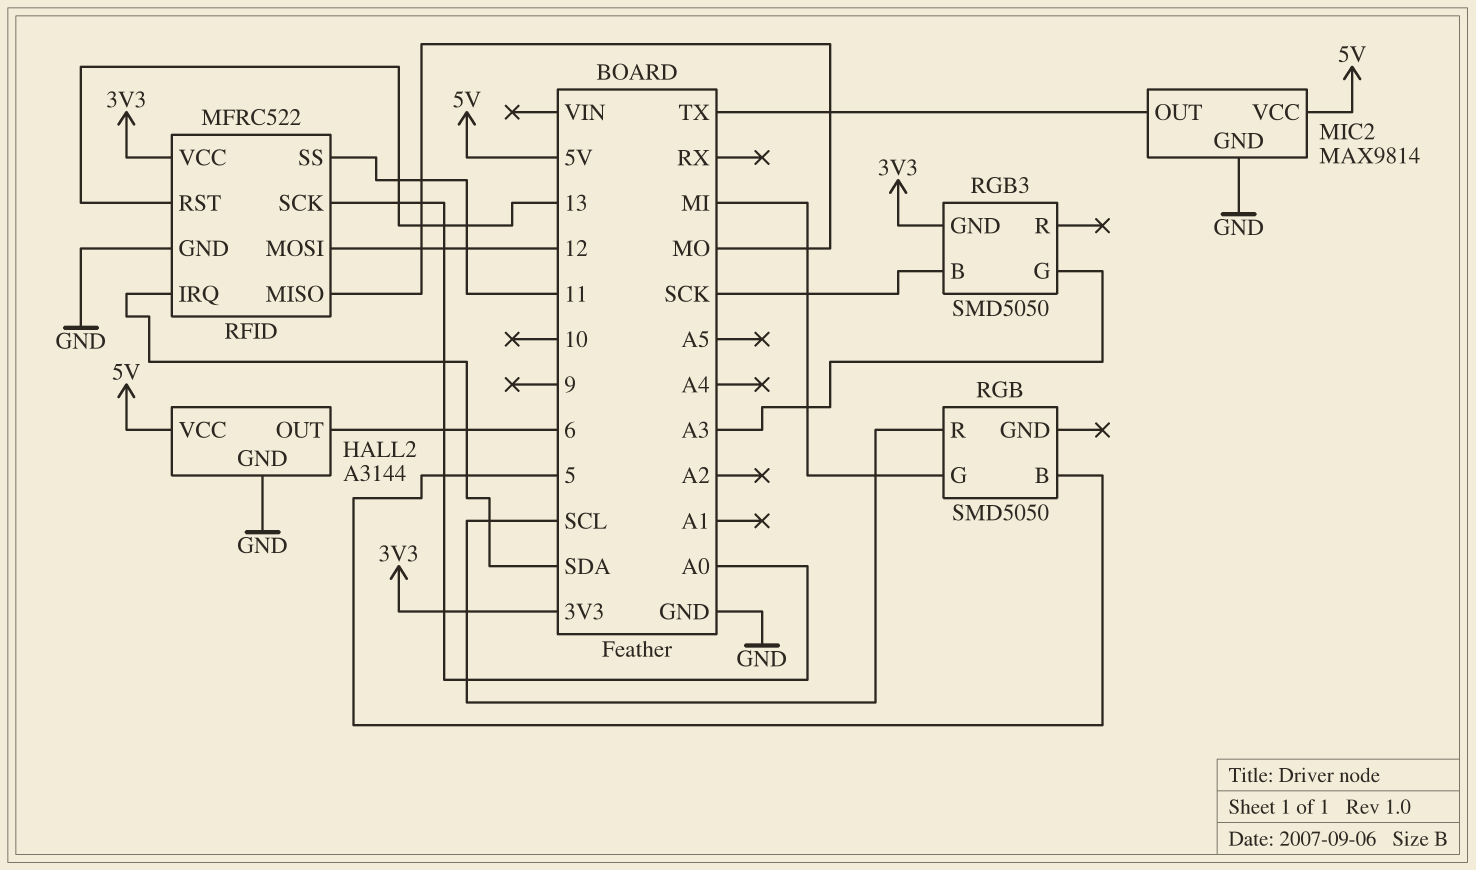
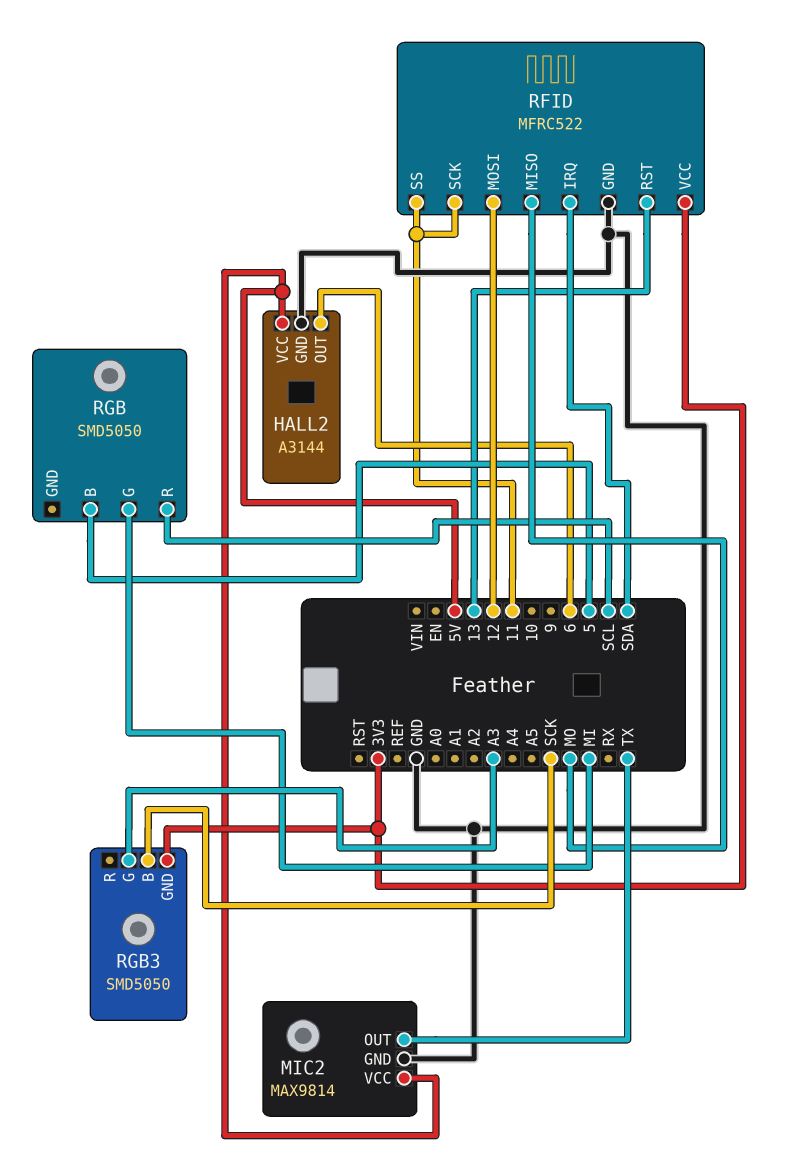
RFID pin SCK: A0 -> 11

